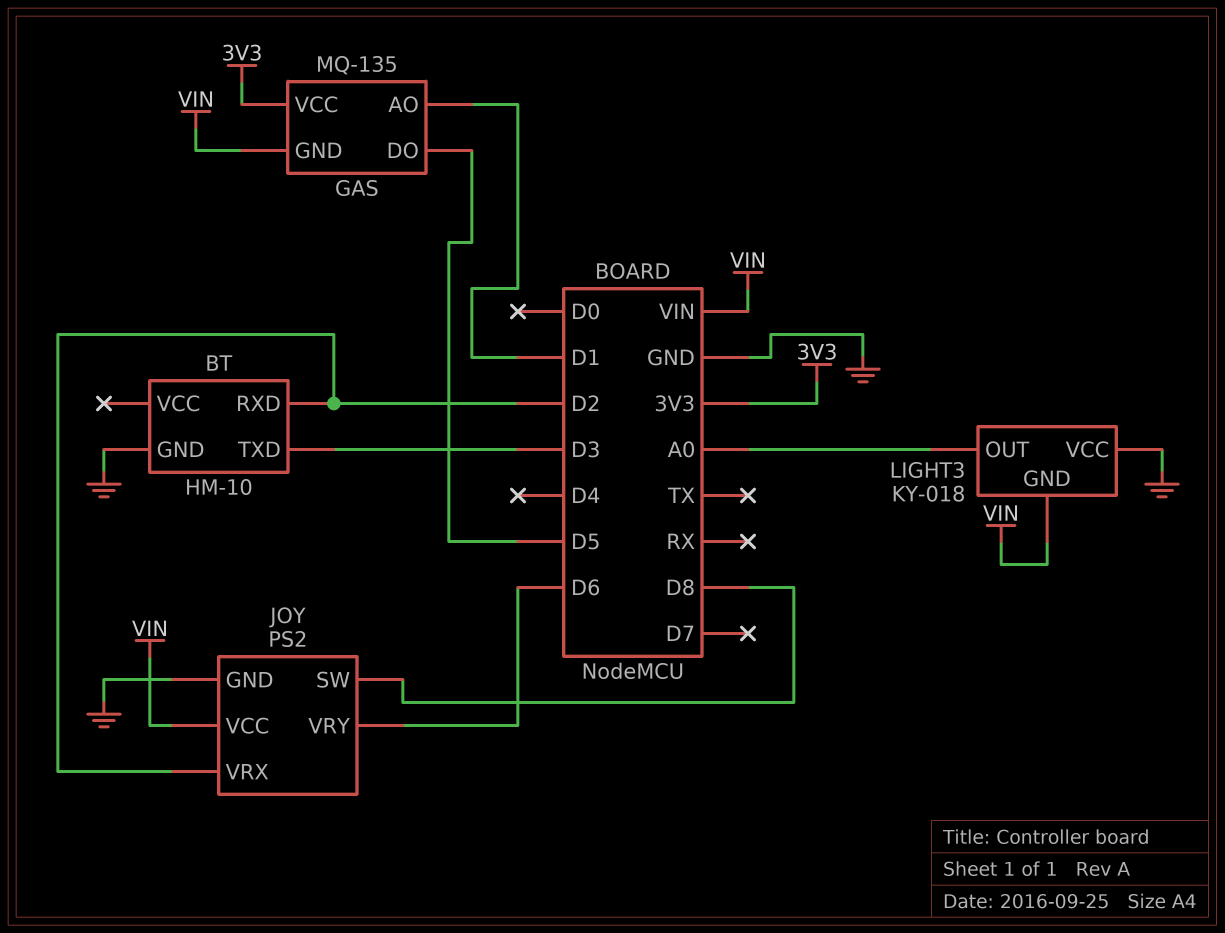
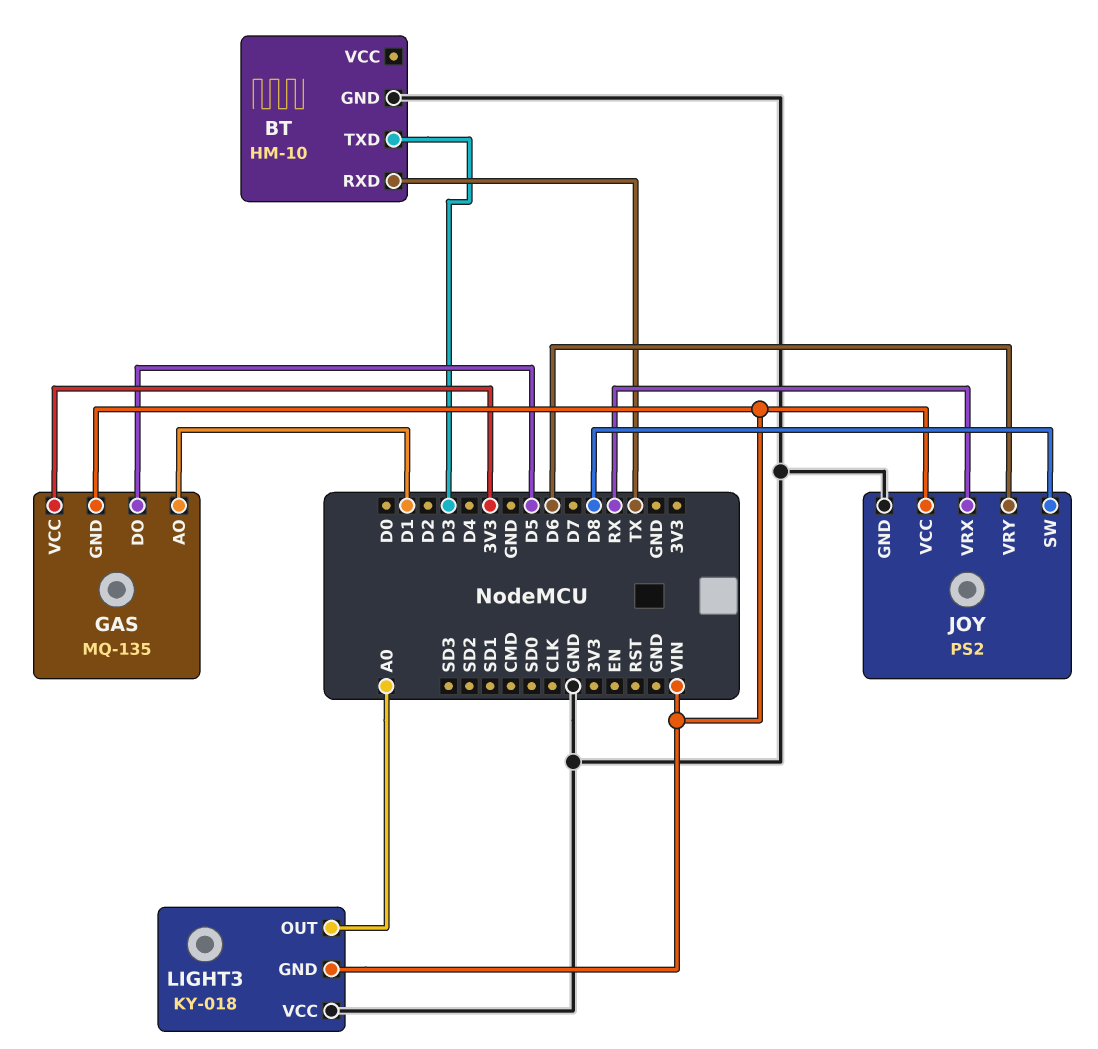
BT pin RXD: D2 -> TX
JOY pin VRX: D2 -> RX

